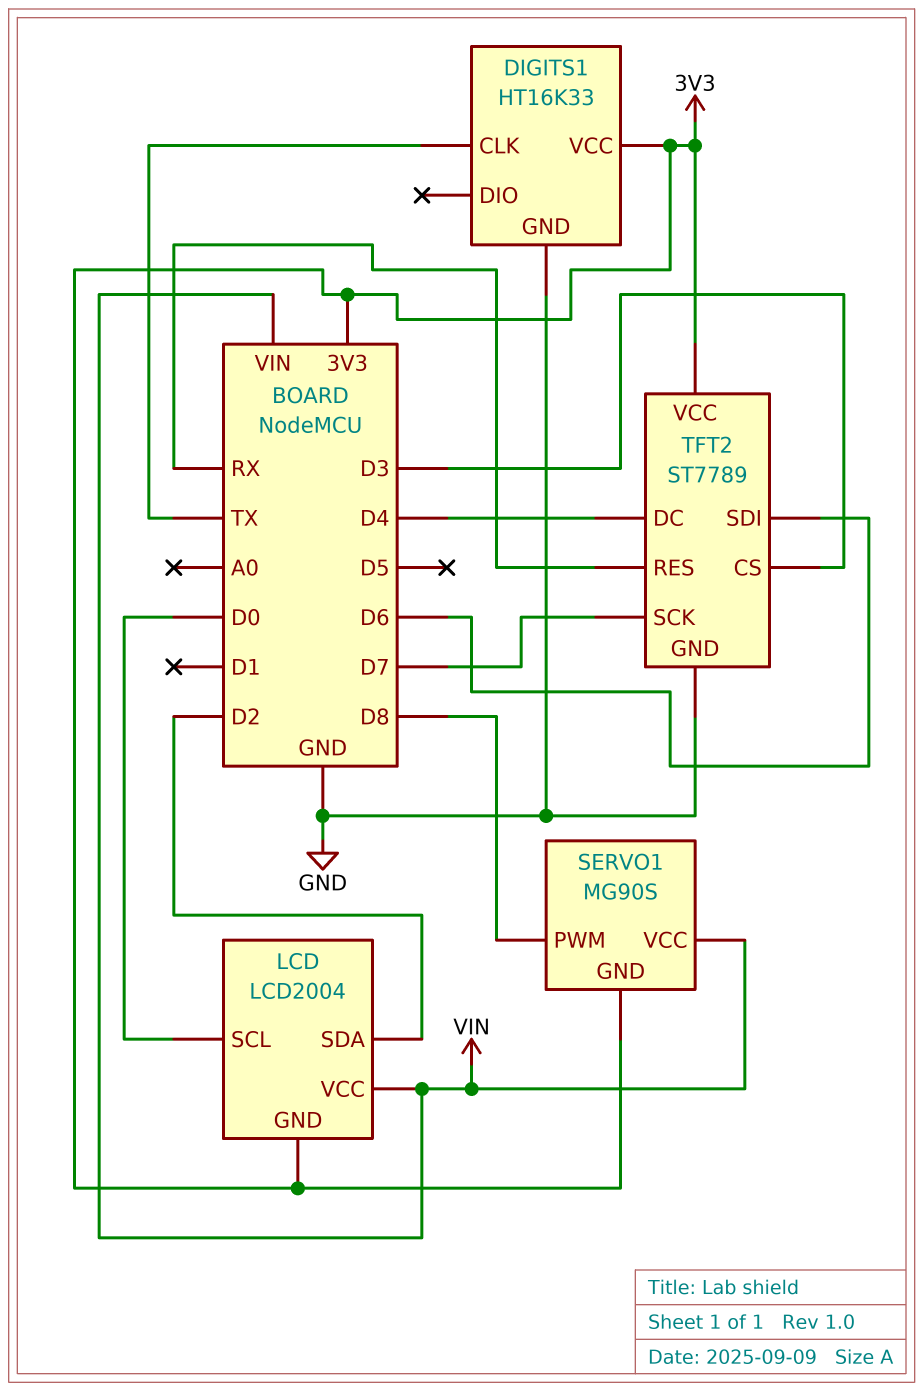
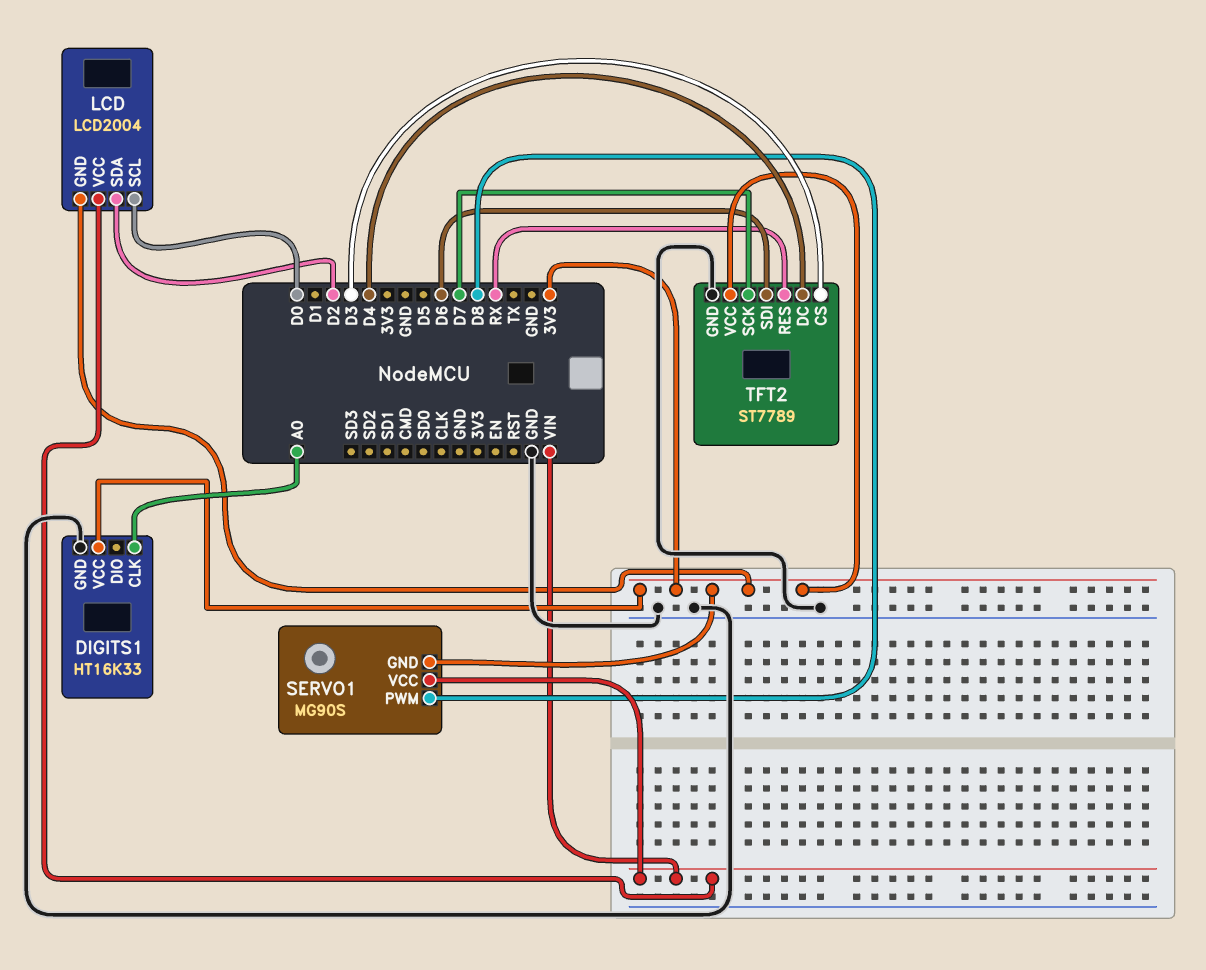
DIGITS1 pin CLK: TX -> A0

